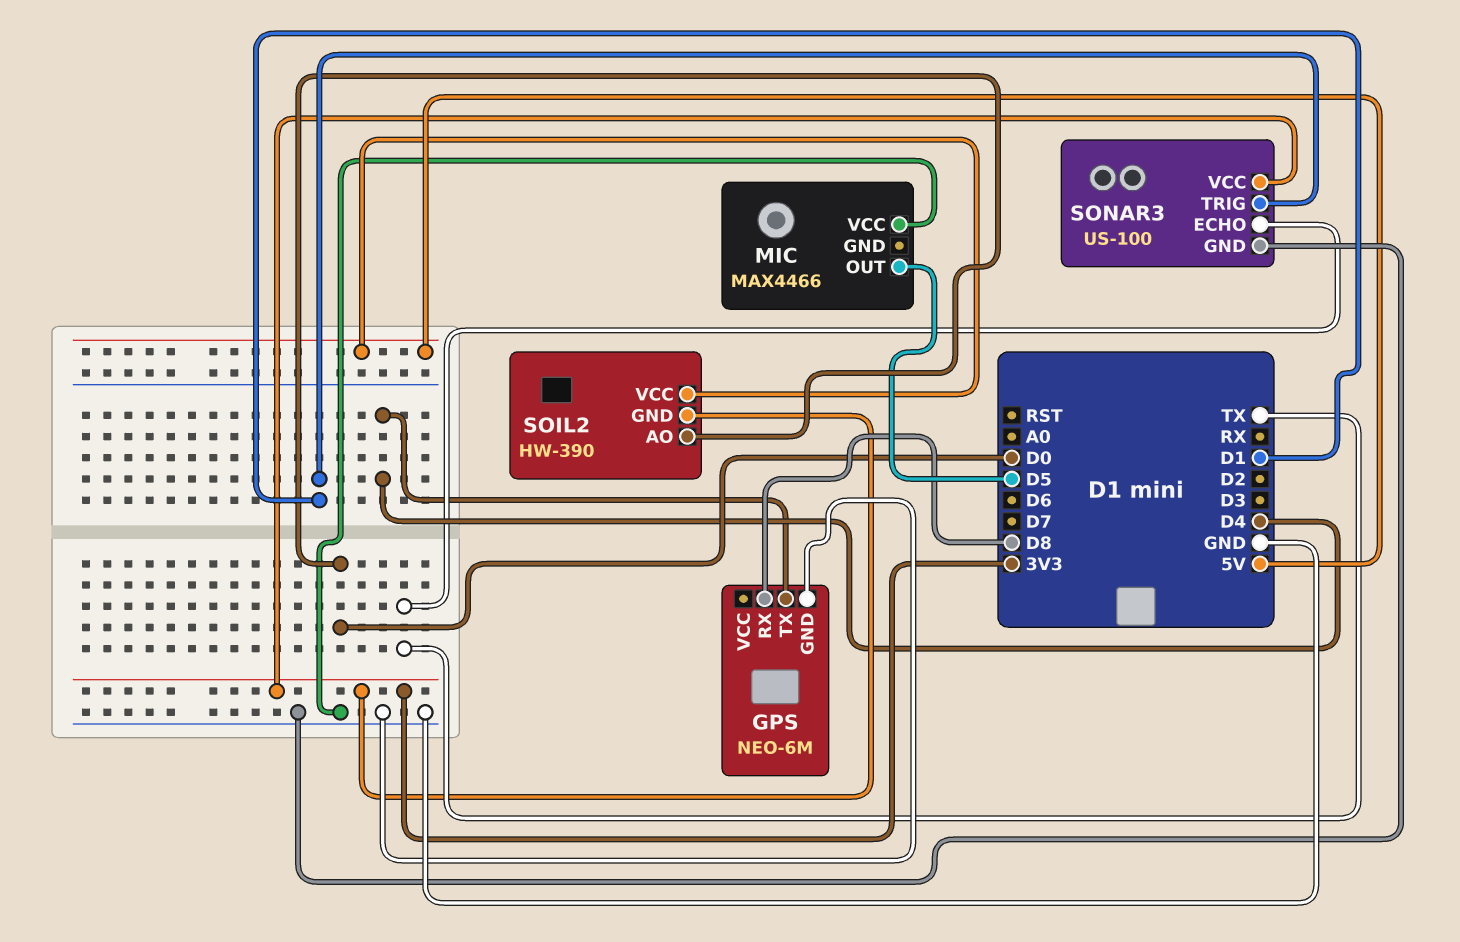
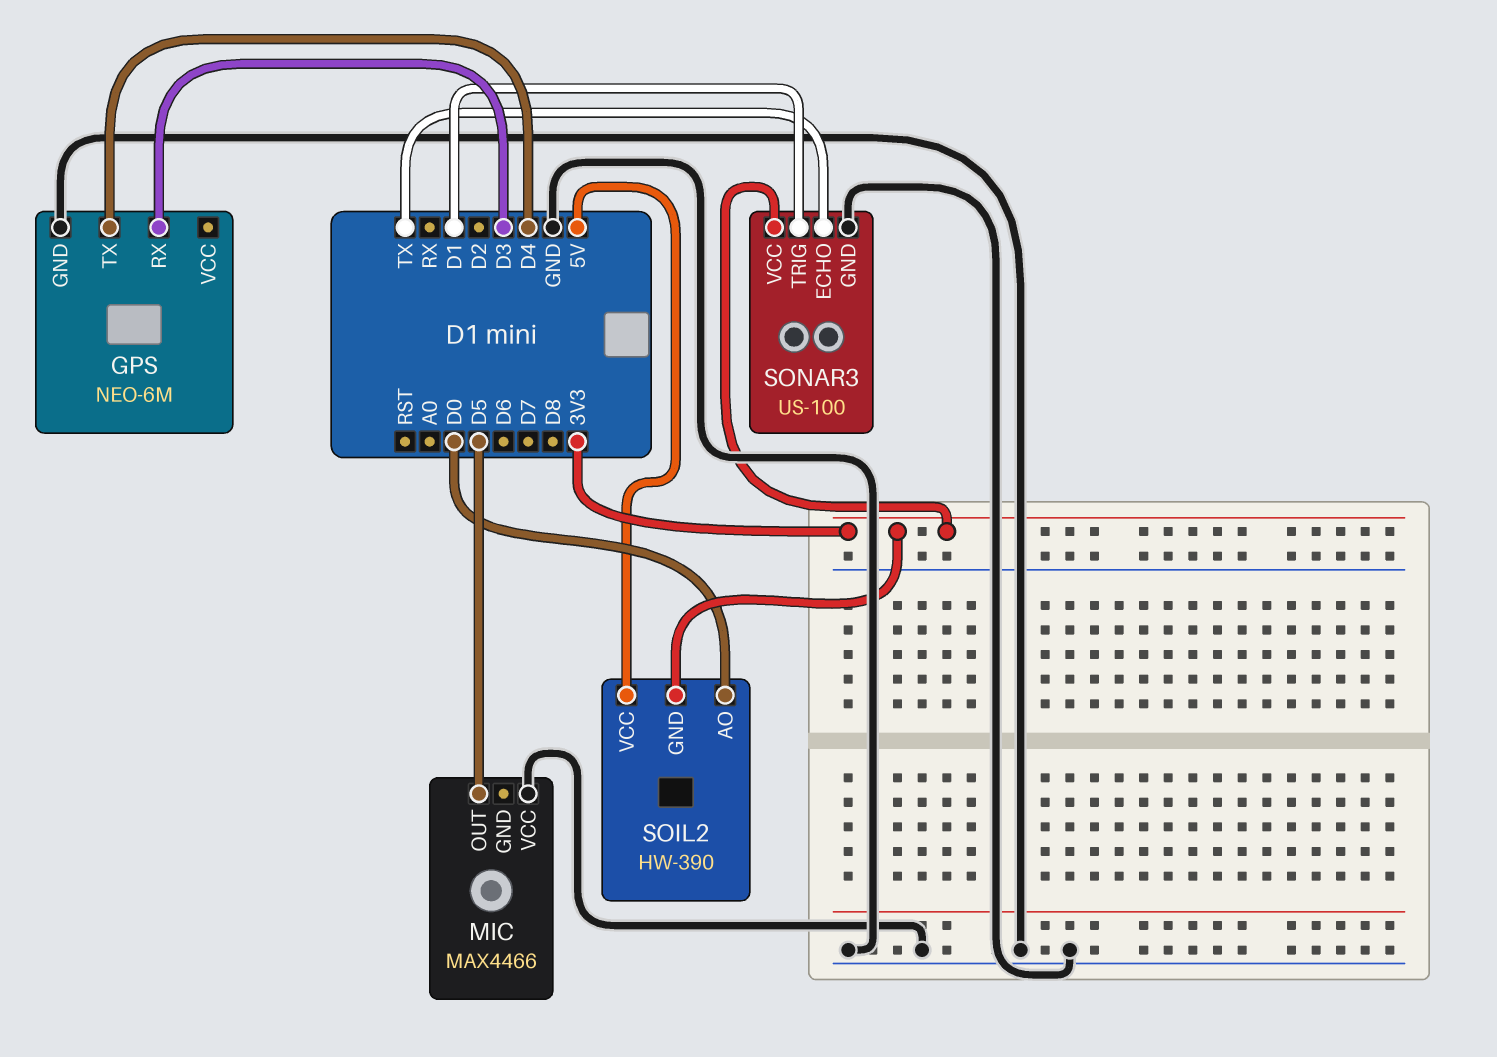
GPS pin RX: D8 -> D3

